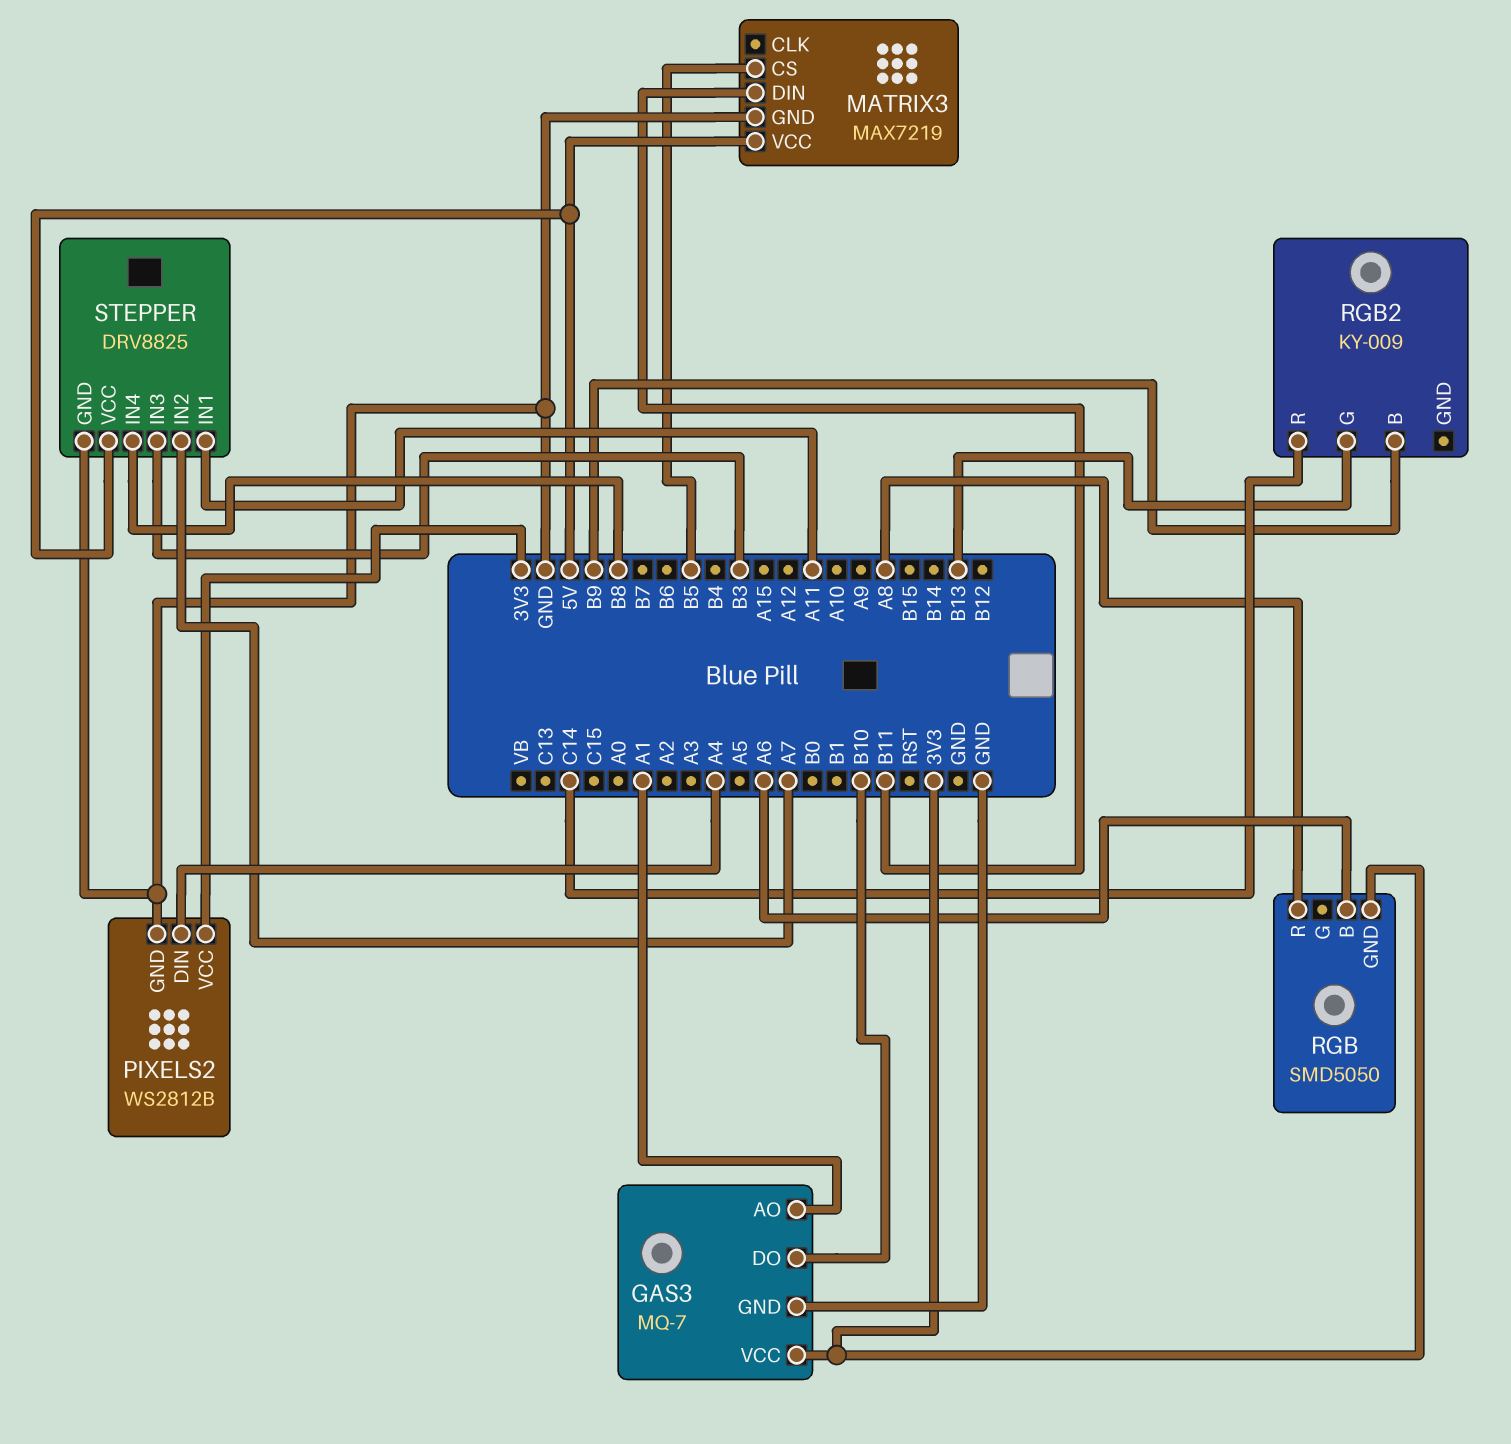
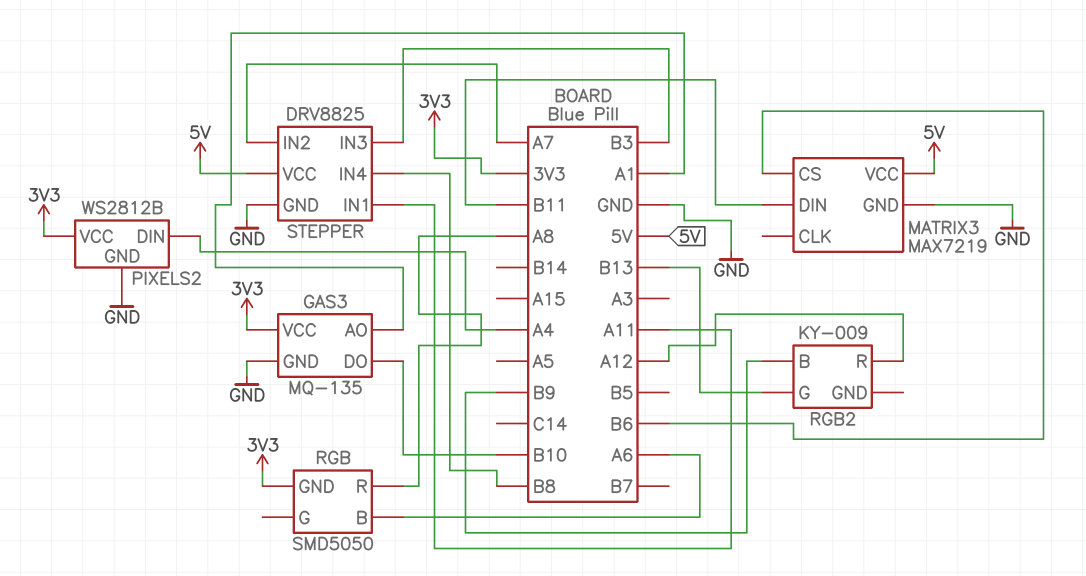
GAS3: MQ-7 -> MQ-135
MATRIX3 pin CS: B5 -> B6
RGB2 pin R: C14 -> A12

